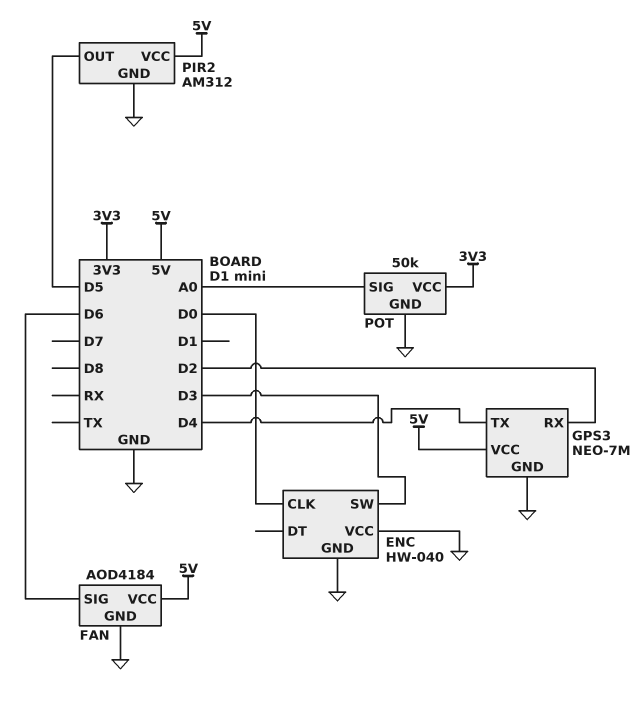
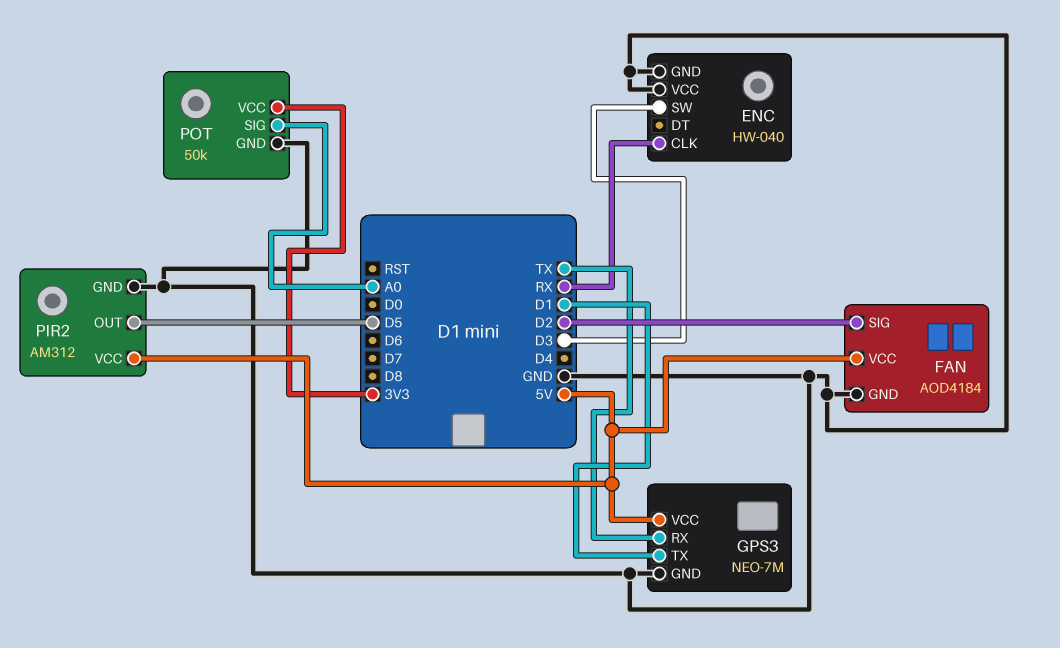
ENC pin CLK: D0 -> RX
FAN pin SIG: D6 -> D2
GPS3 pin RX: D2 -> TX
GPS3 pin TX: D4 -> D1

